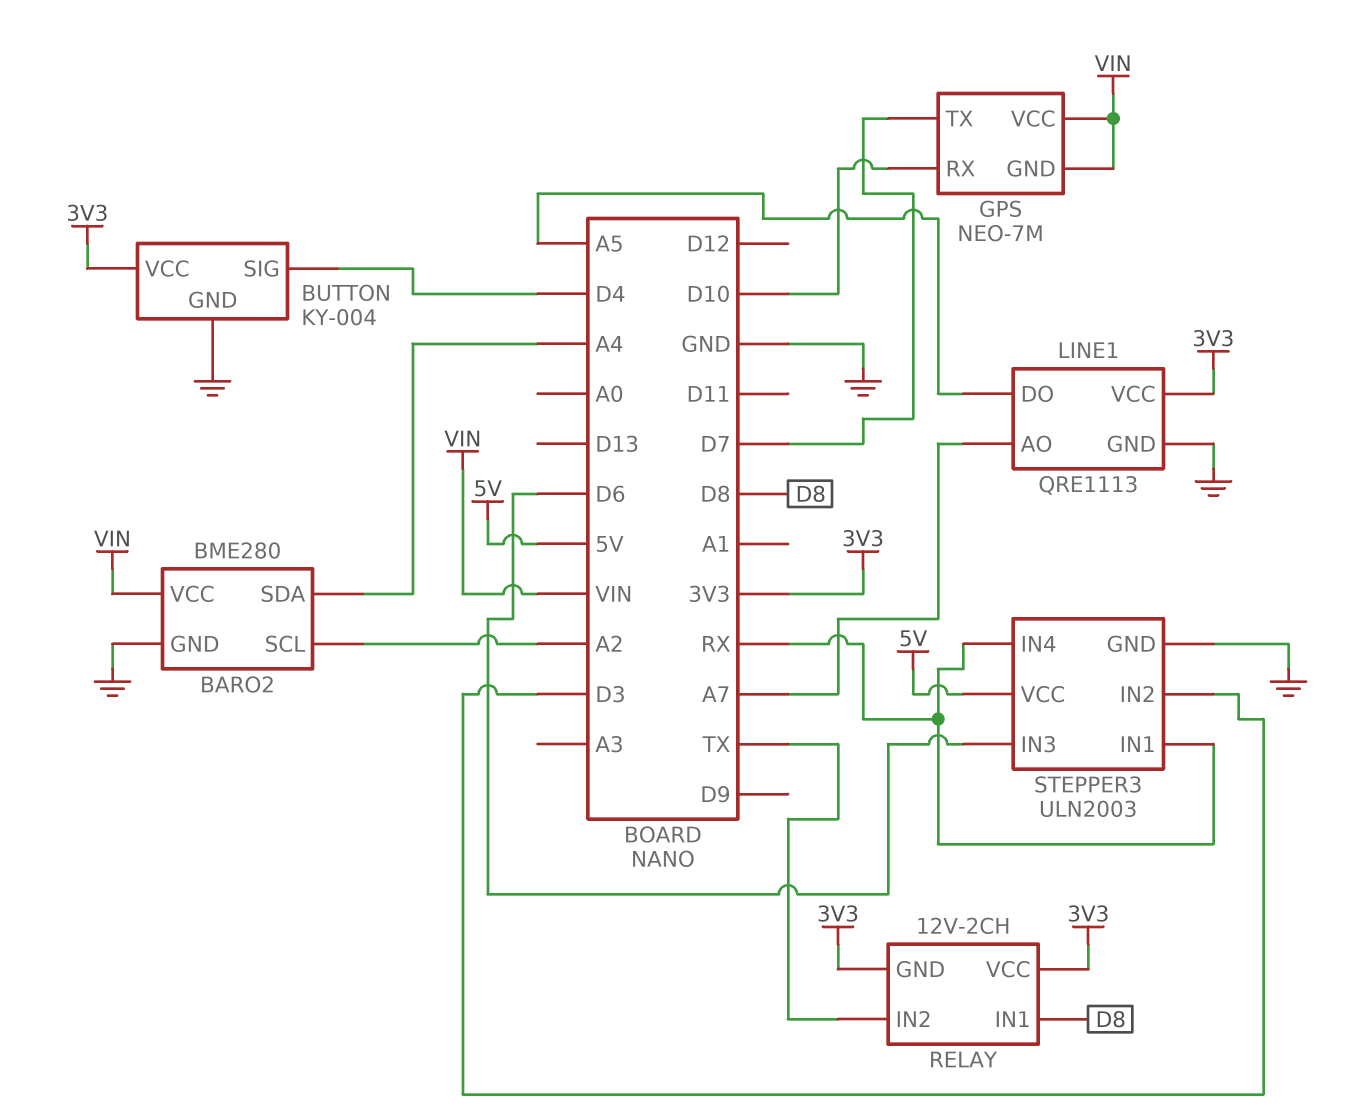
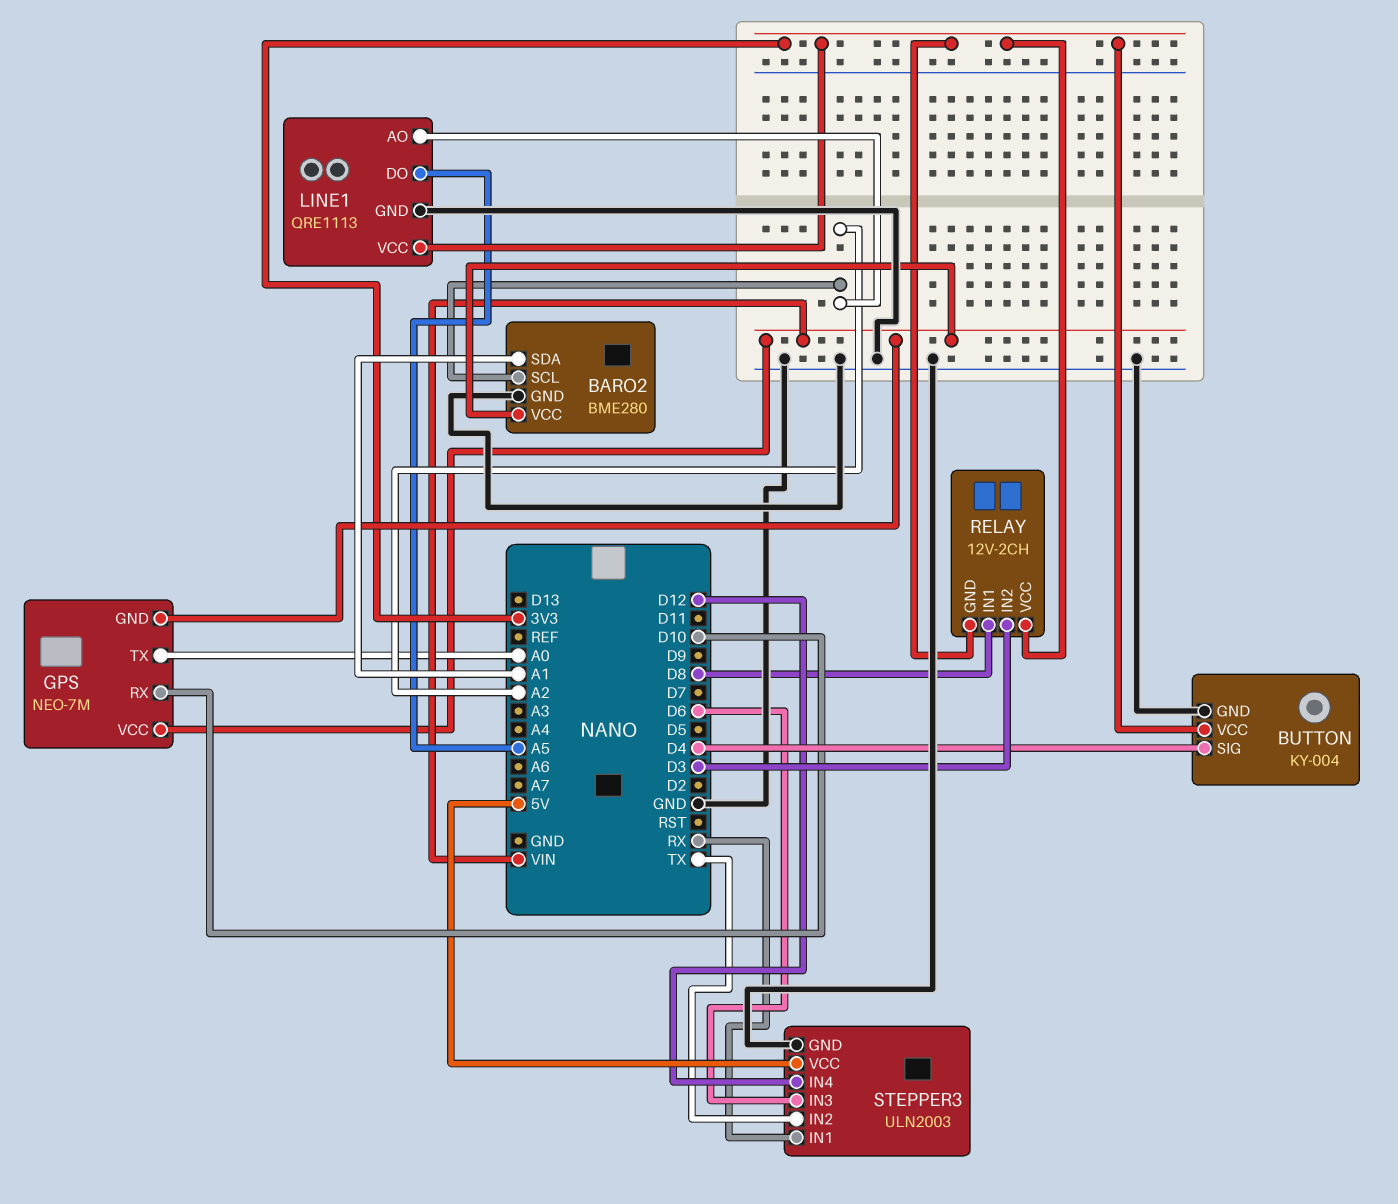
BARO2 pin SDA: A4 -> A1
GPS pin TX: D7 -> A0
LINE1 pin AO: A7 -> A2
RELAY pin IN2: TX -> D3
STEPPER3 pin IN2: D3 -> TX
STEPPER3 pin IN4: RX -> D12

